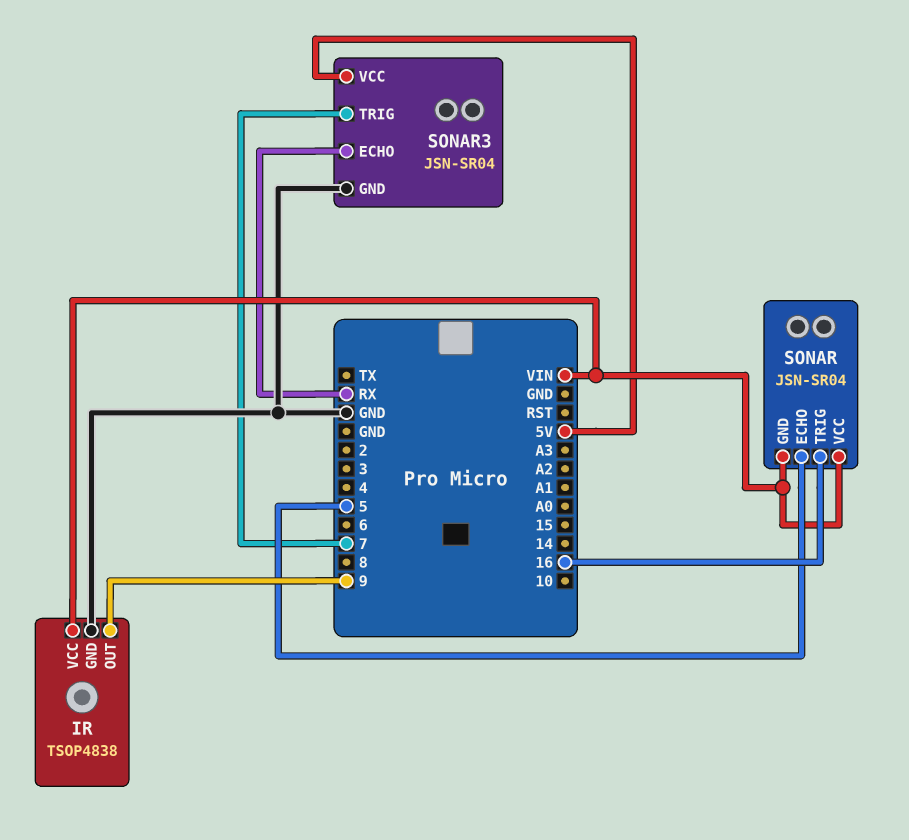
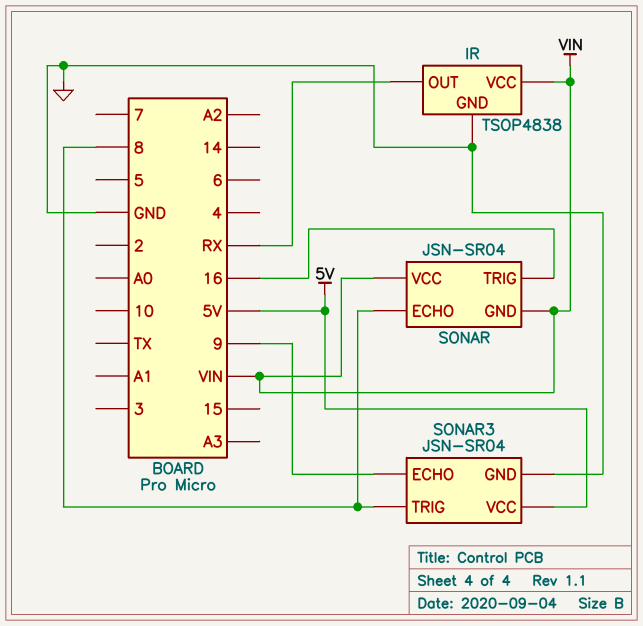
IR pin OUT: 9 -> RX
SONAR pin ECHO: 5 -> 8
SONAR3 pin ECHO: RX -> 9
SONAR3 pin TRIG: 7 -> 8

